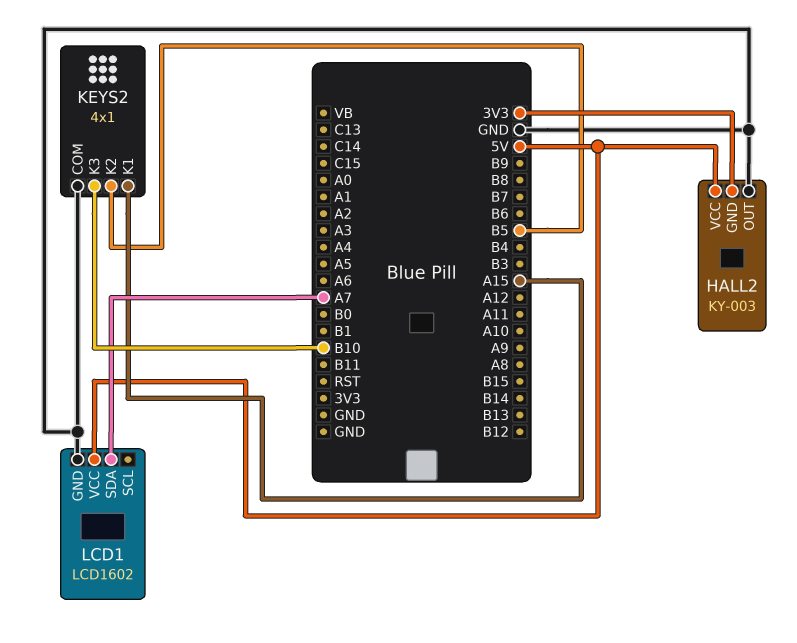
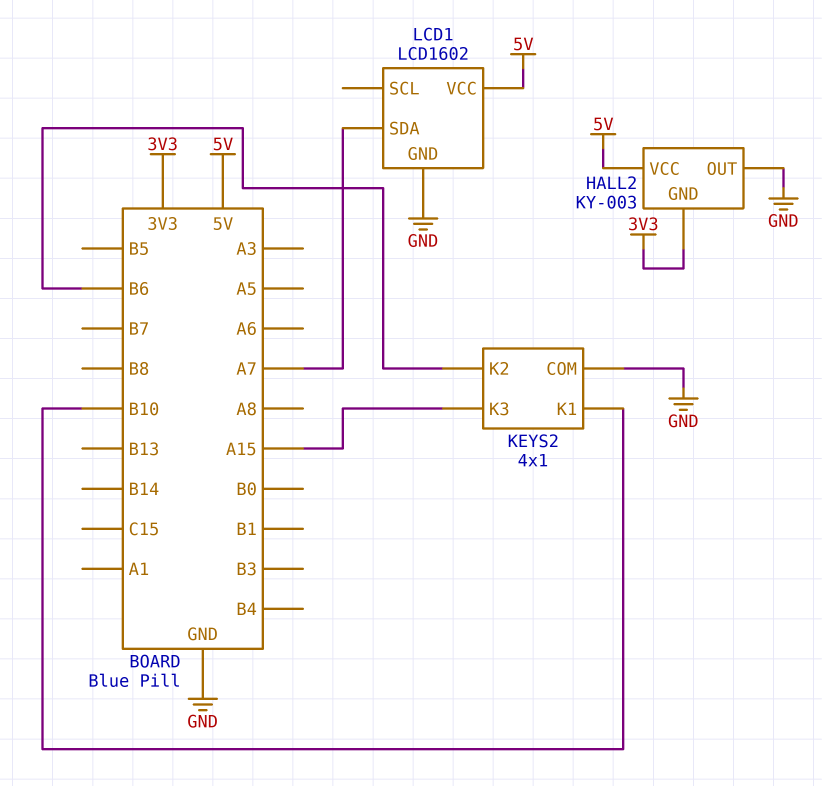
KEYS2 pin K1: A15 -> B10
KEYS2 pin K2: B5 -> B6
KEYS2 pin K3: B10 -> A15

